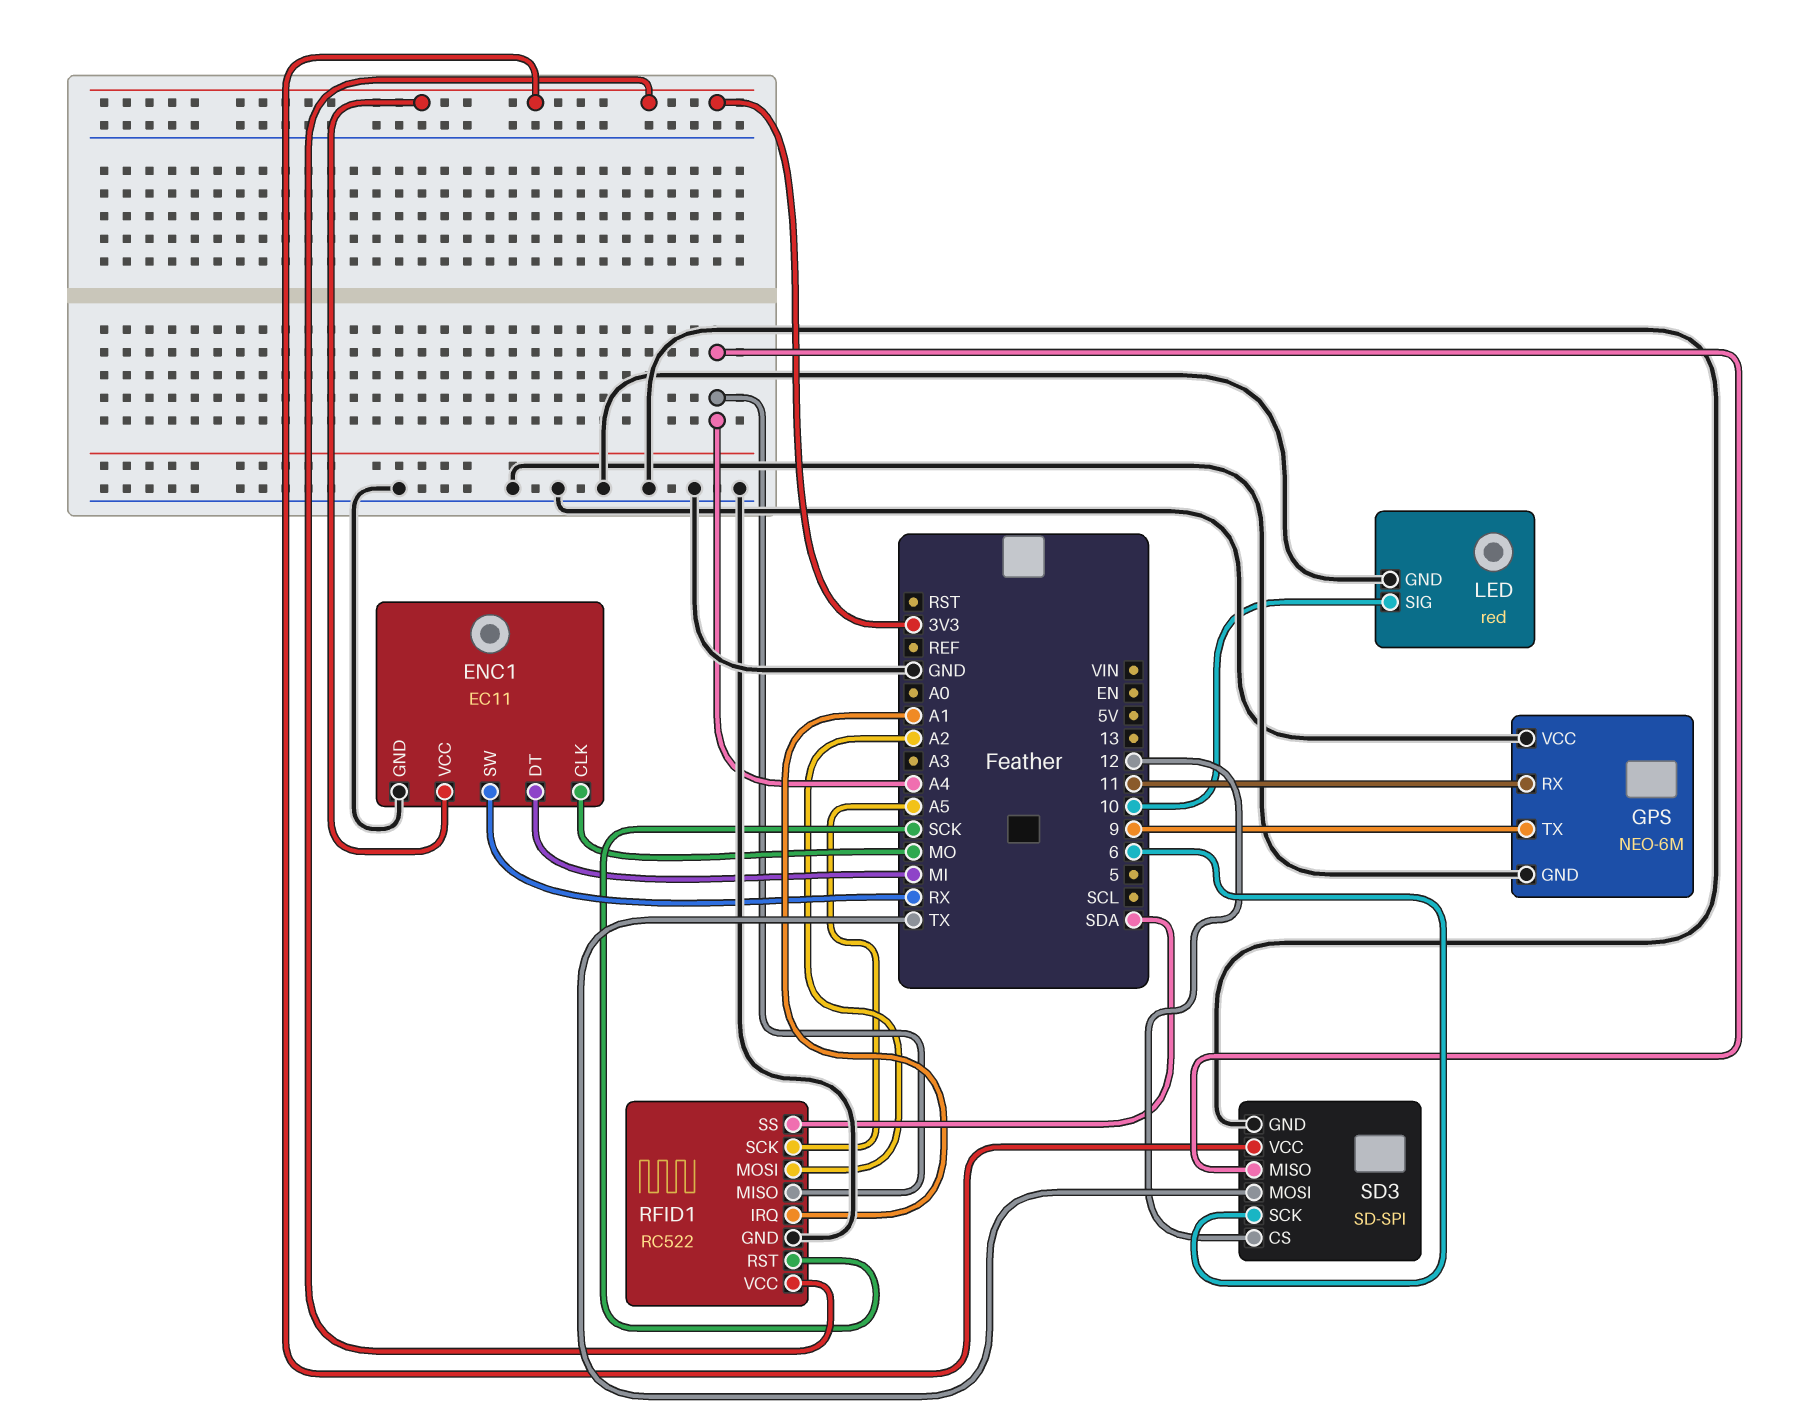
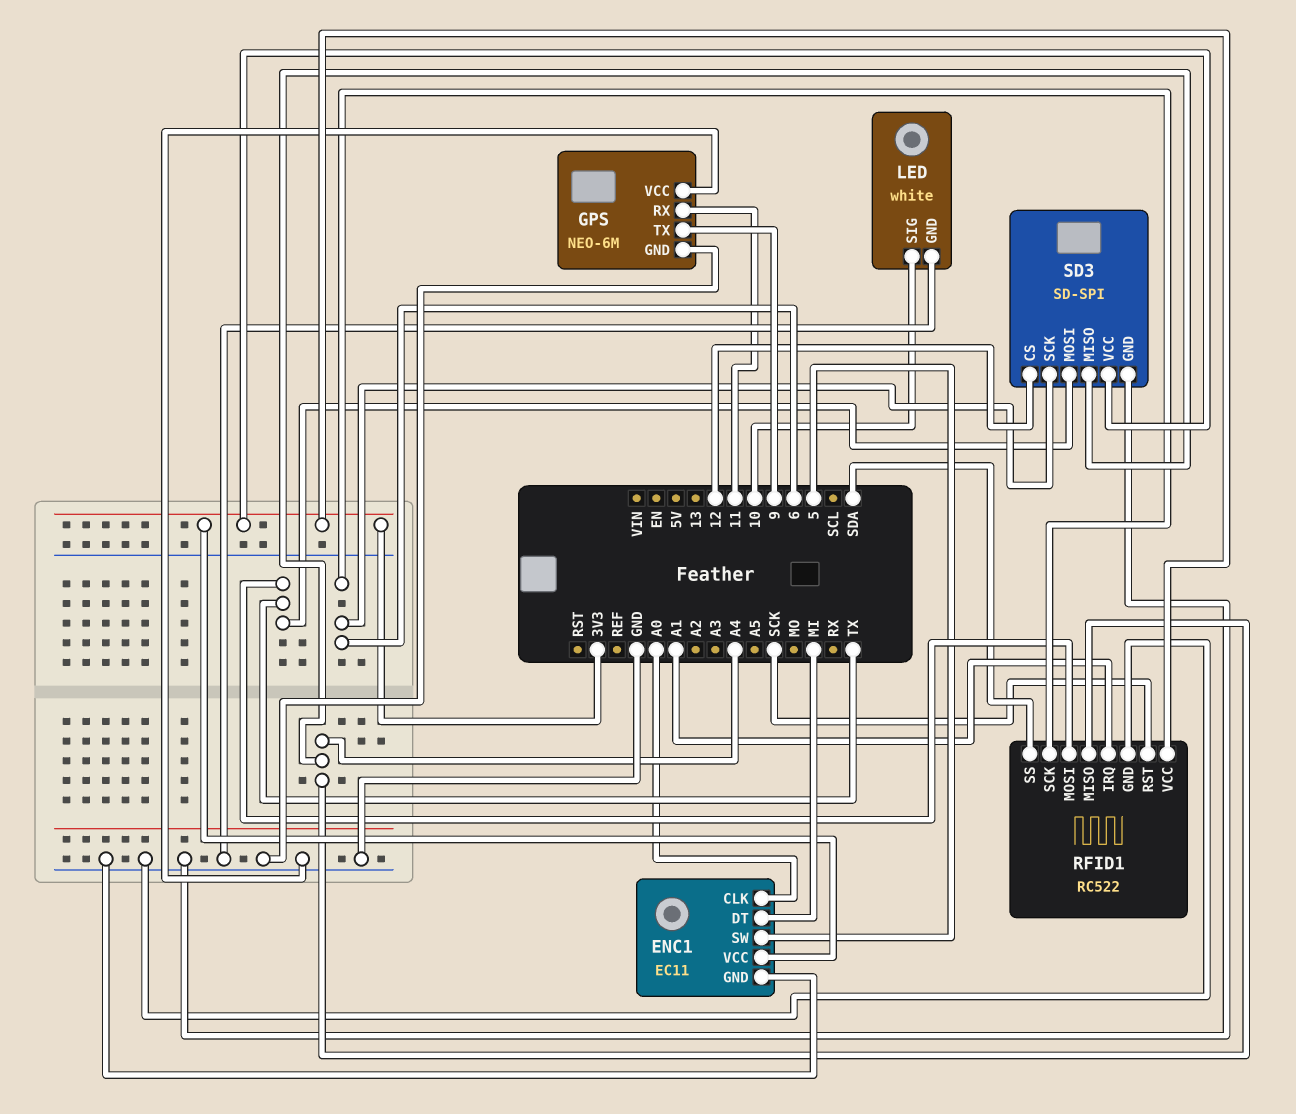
ENC1 pin CLK: MO -> A0
ENC1 pin SW: RX -> 5
LED: red -> white
RFID1 pin MOSI: A2 -> TX
RFID1 pin SCK: A5 -> 6

